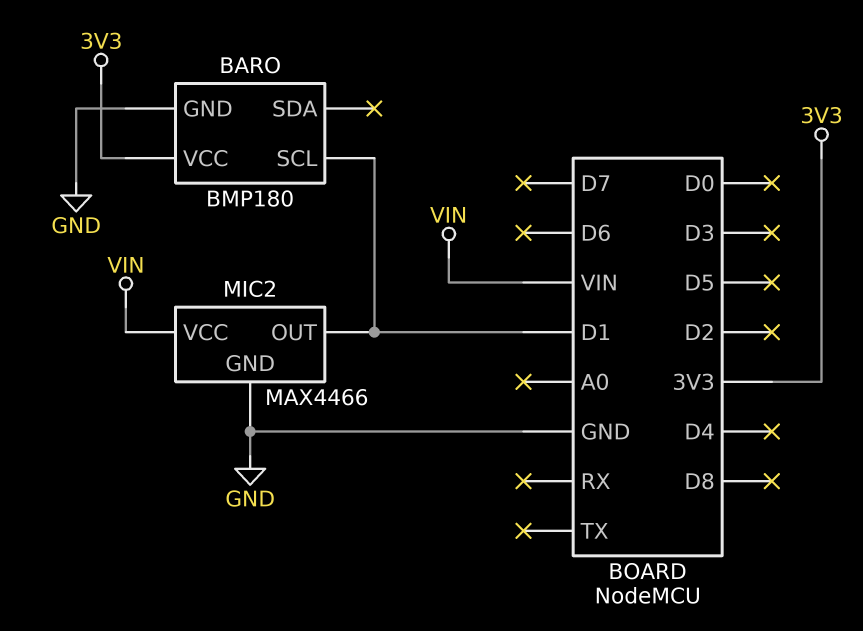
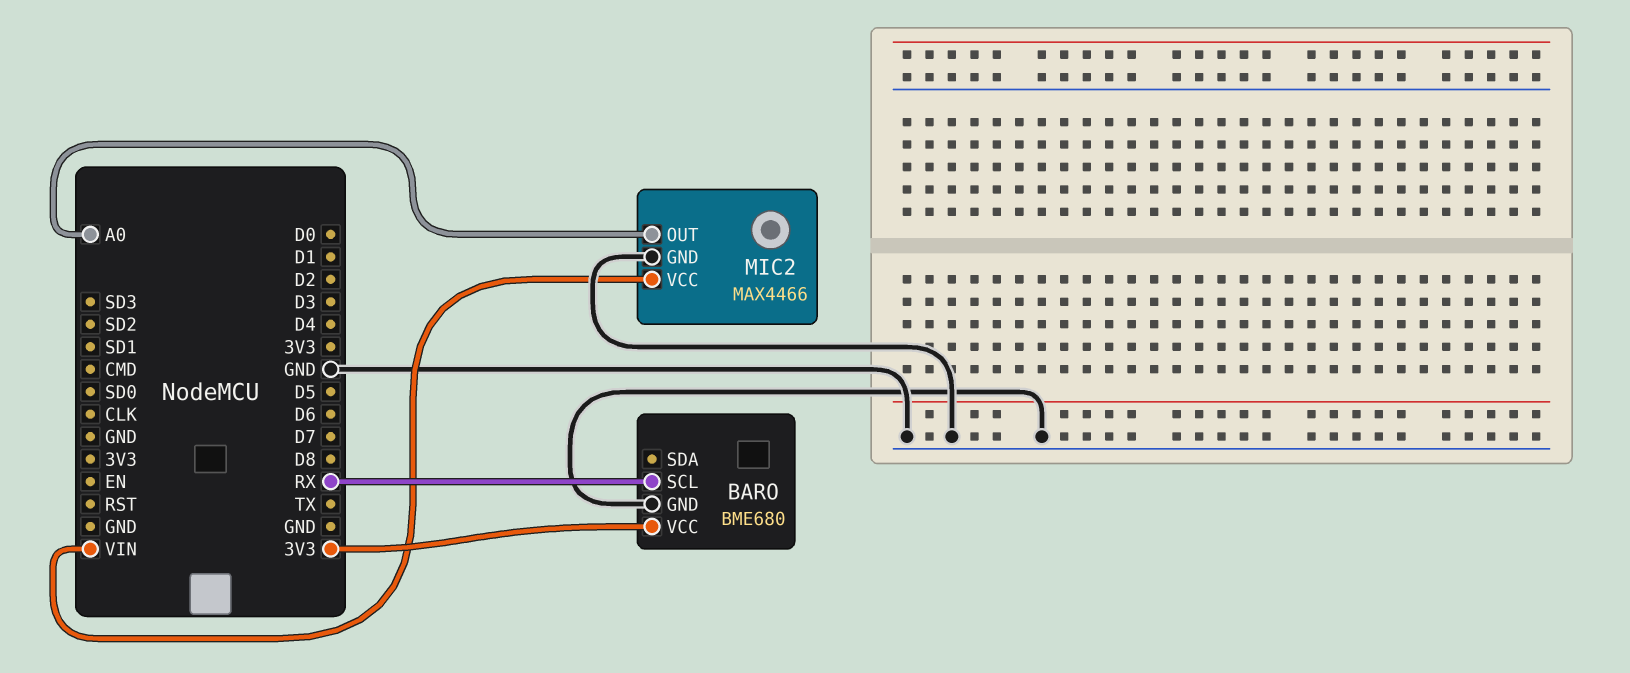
BARO: BMP180 -> BME680
BARO pin SCL: D1 -> RX
MIC2 pin OUT: D1 -> A0

